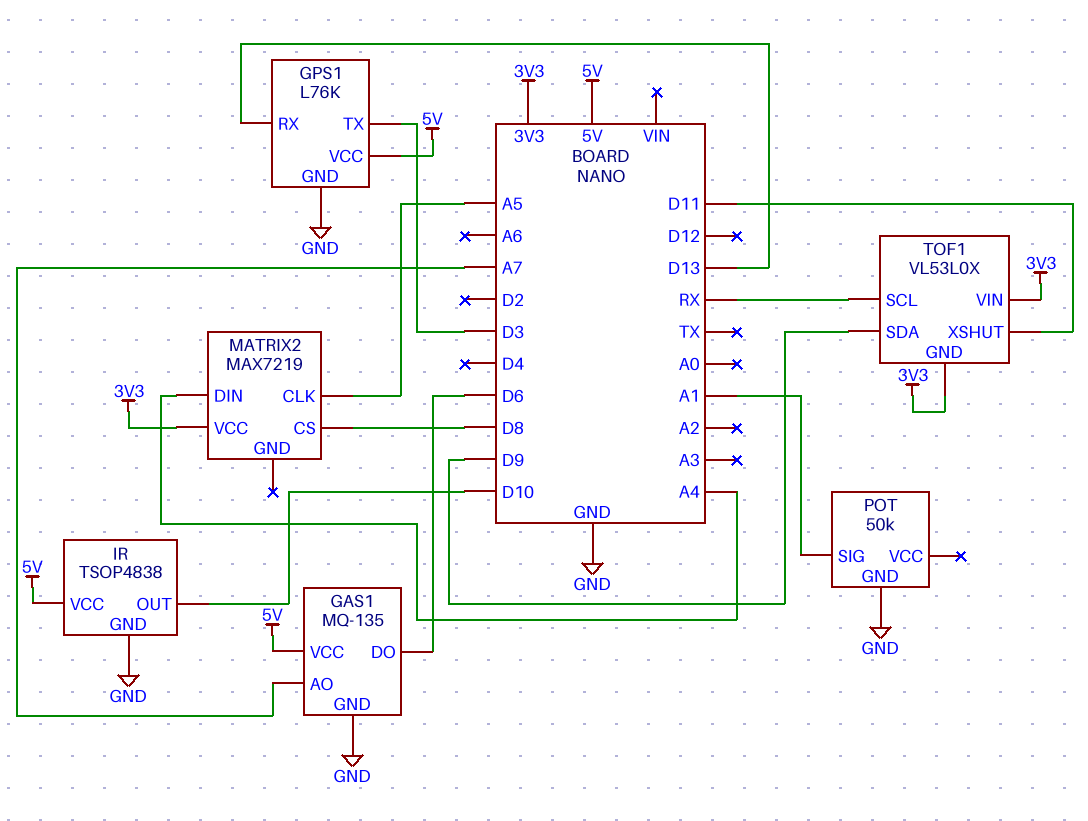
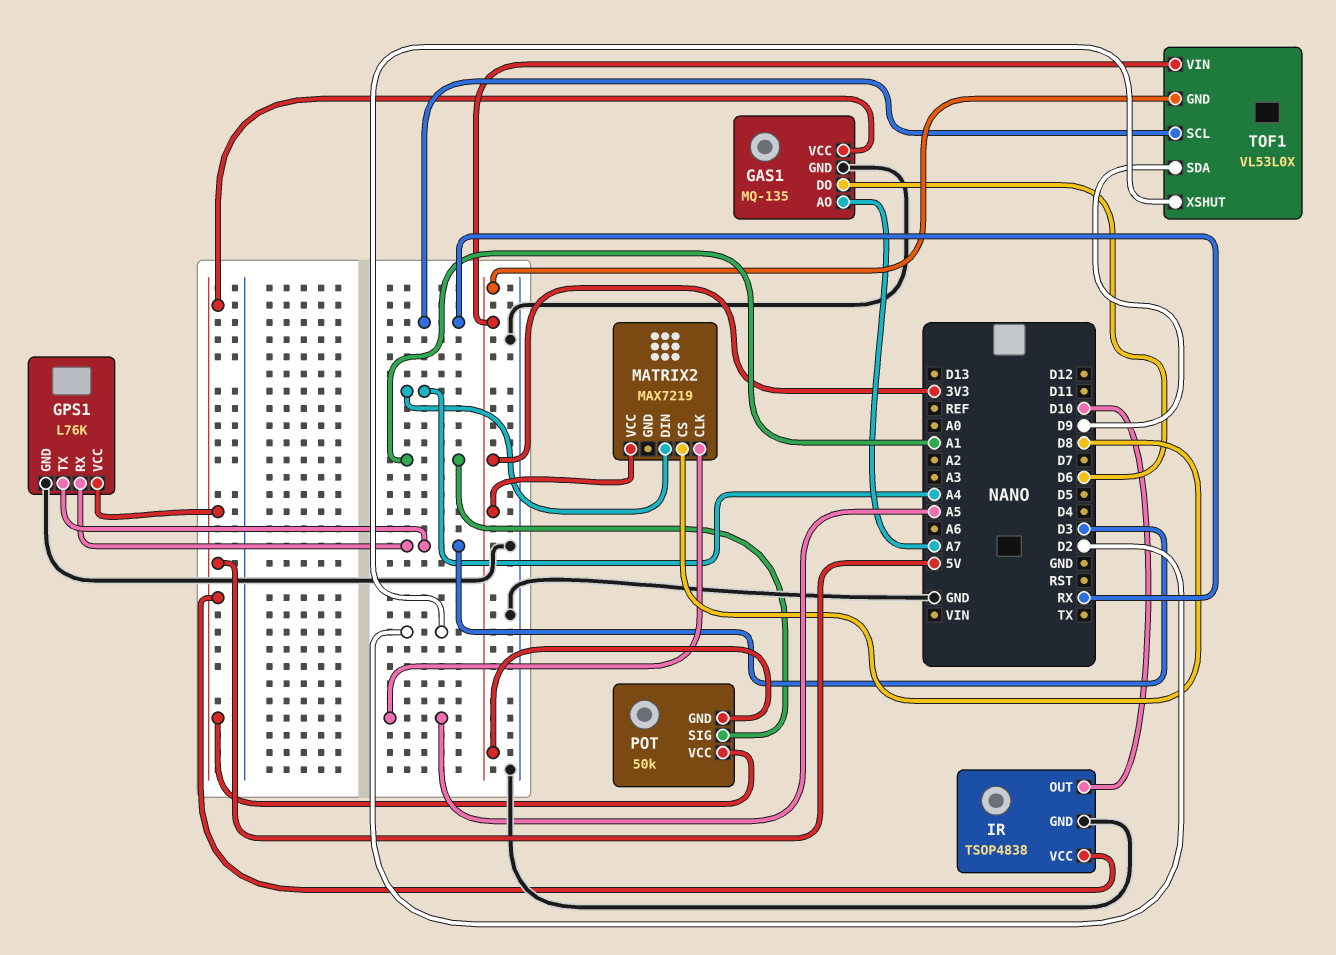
GPS1 pin RX: D13 -> D3
POT pin GND: GND -> 3V3
POT pin VCC: none -> 5V
TOF1 pin XSHUT: D11 -> D2

